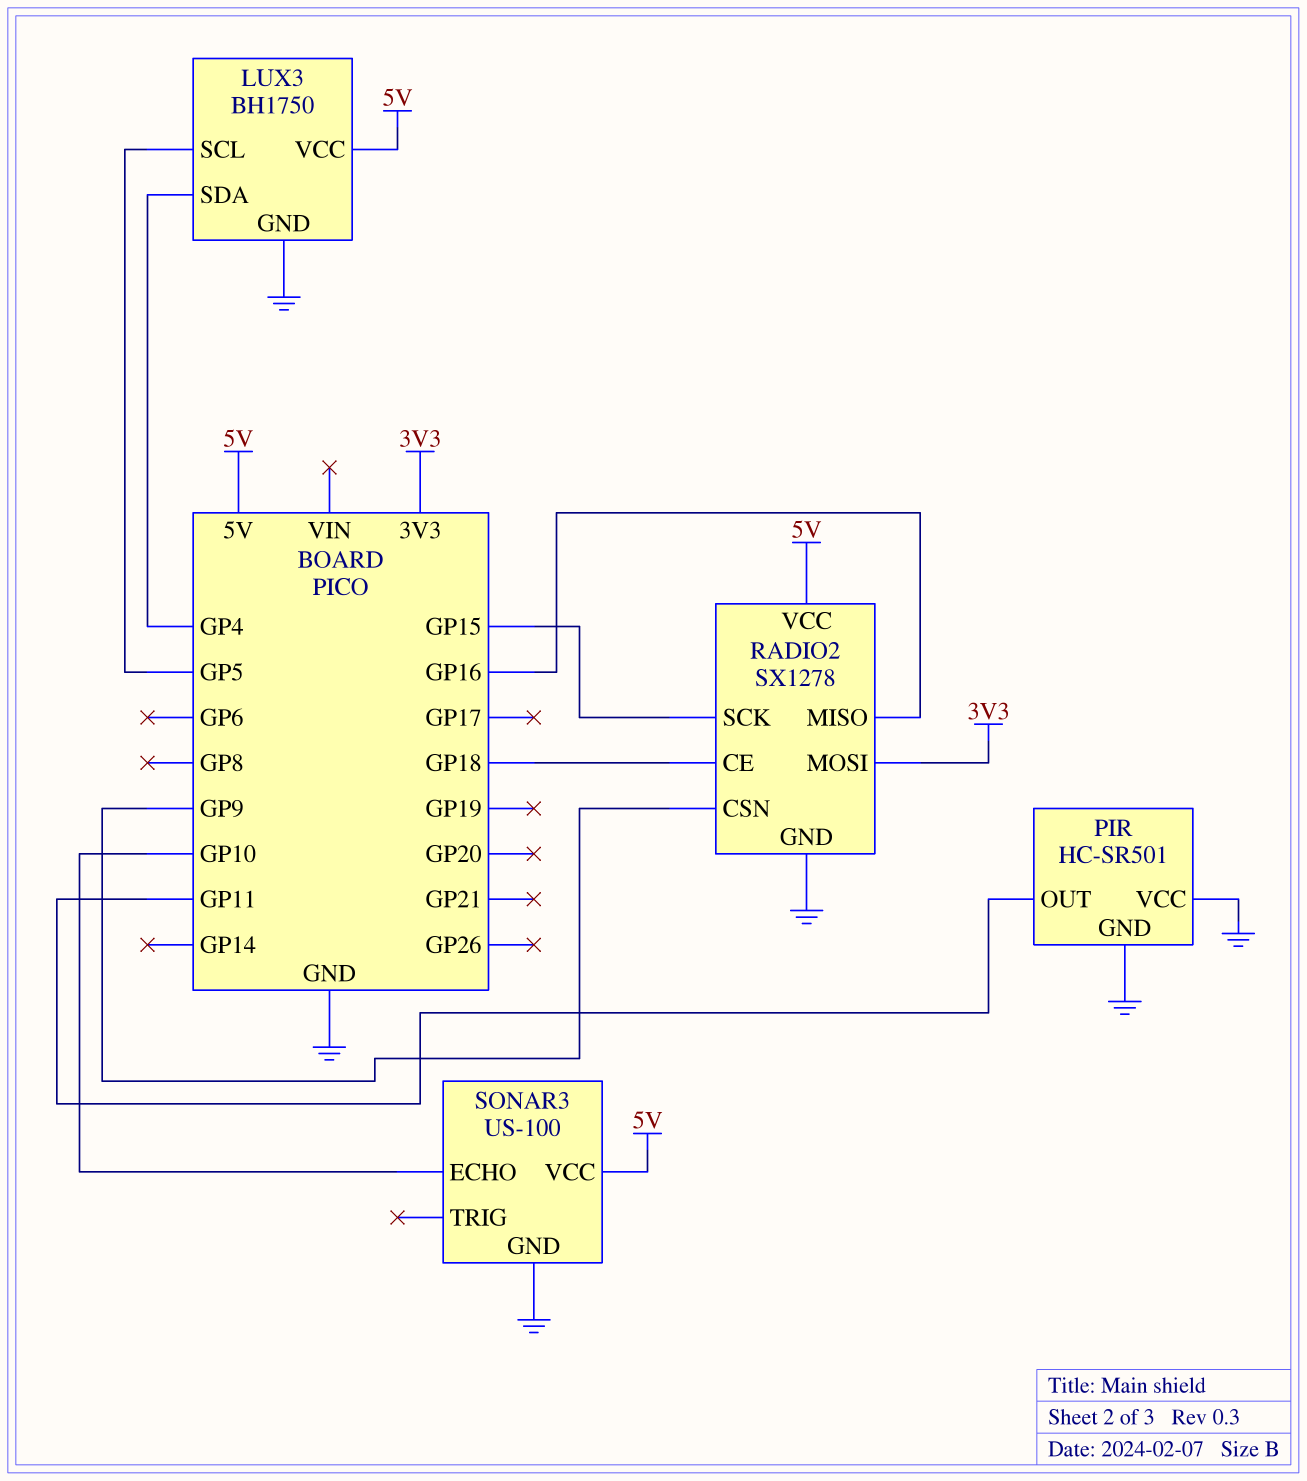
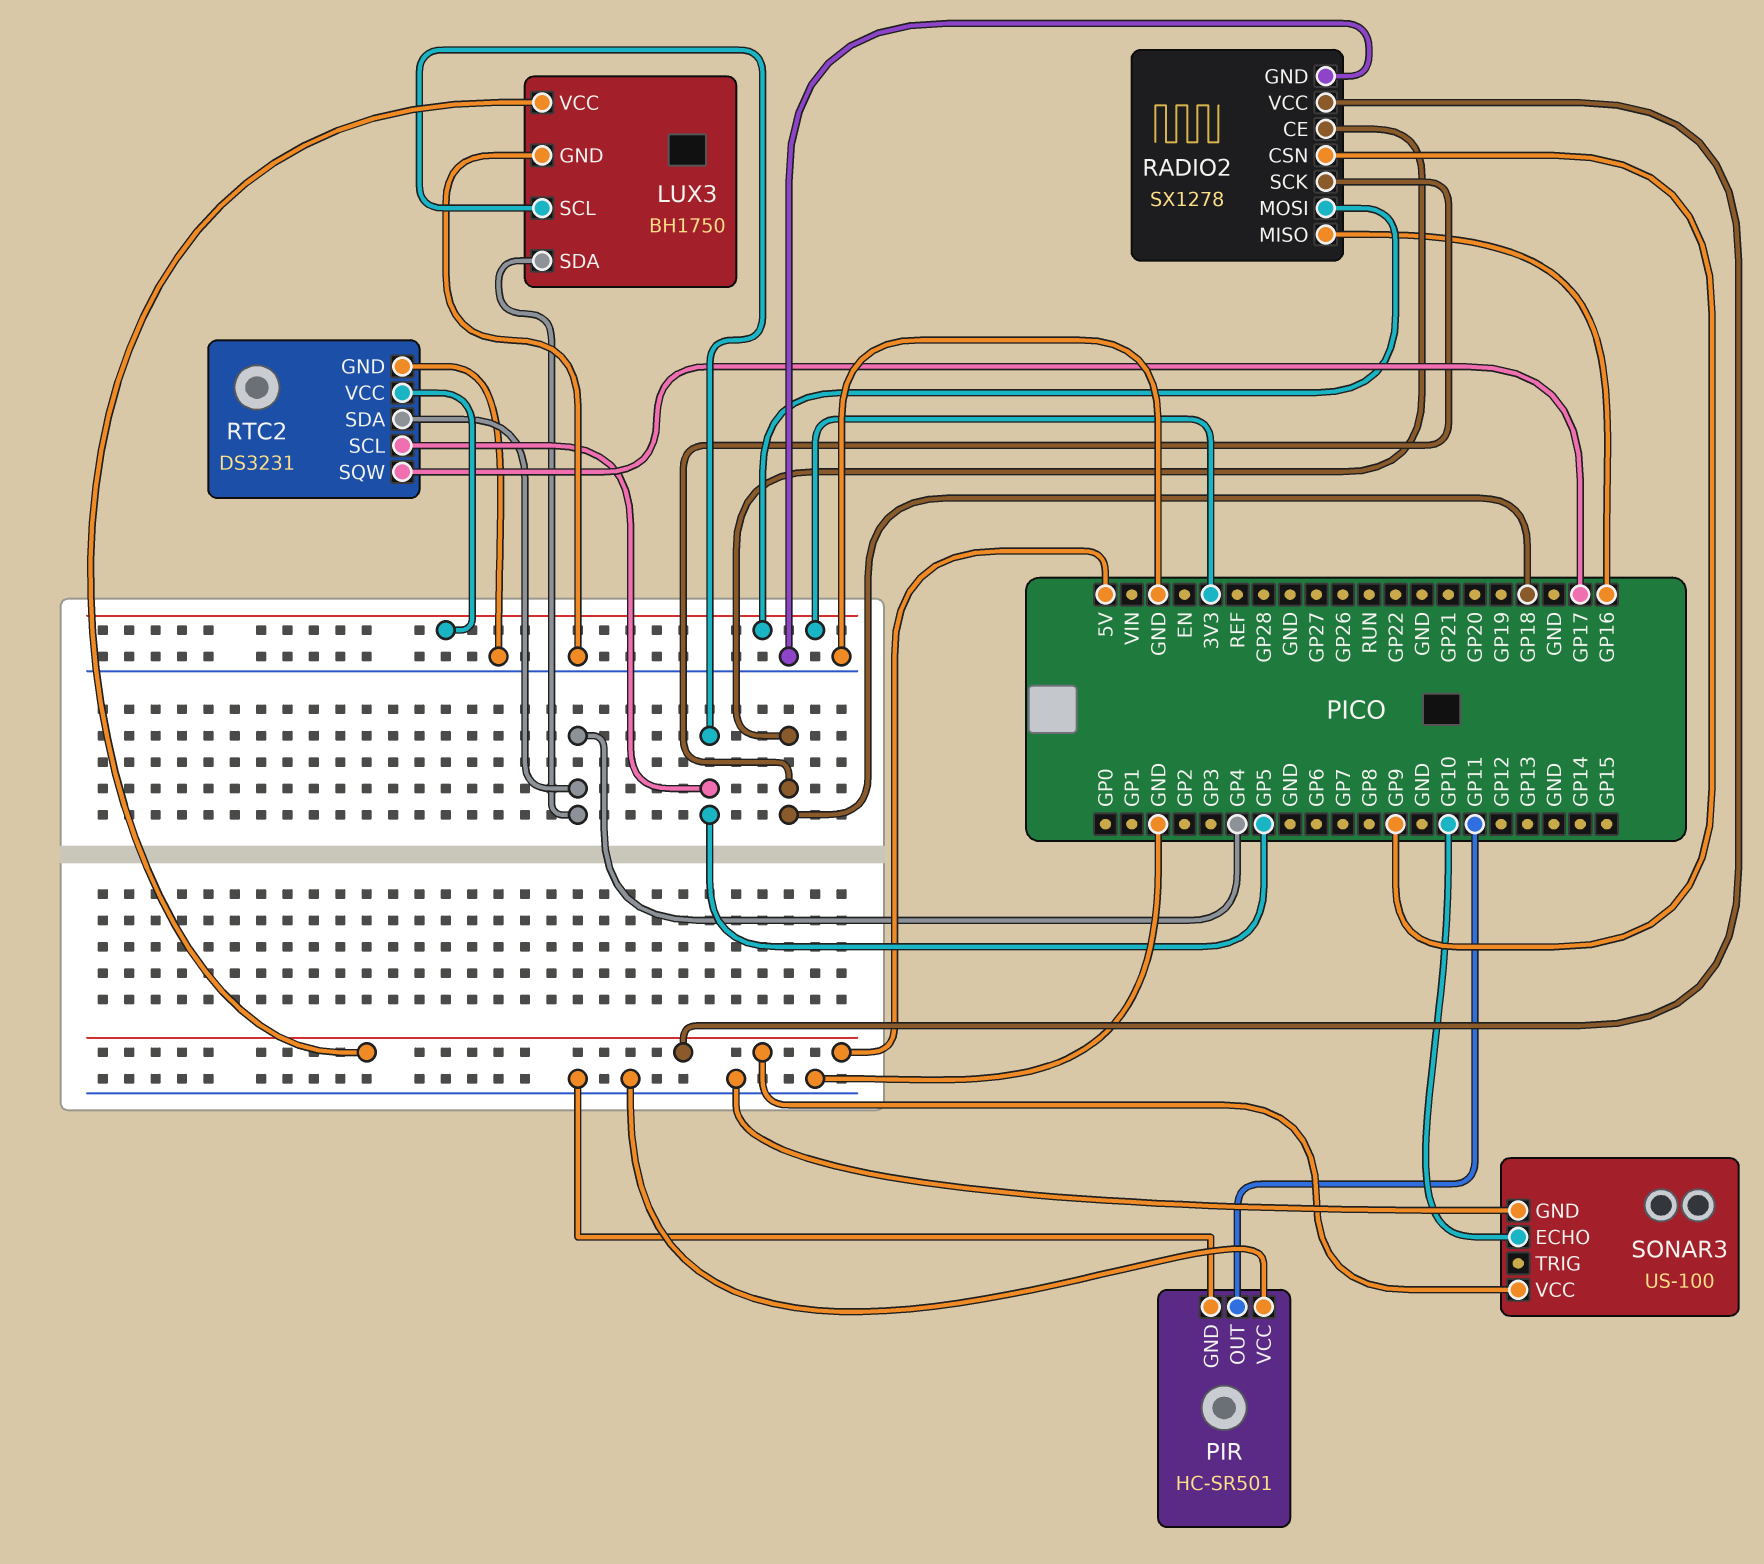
RADIO2 pin SCK: GP15 -> GP18
RTC2: none -> DS3231
RTC2 pin GND: none -> GND
RTC2 pin SCL: none -> GP5
RTC2 pin SDA: none -> GP4
RTC2 pin SQW: none -> GP17
RTC2 pin VCC: none -> 3V3

